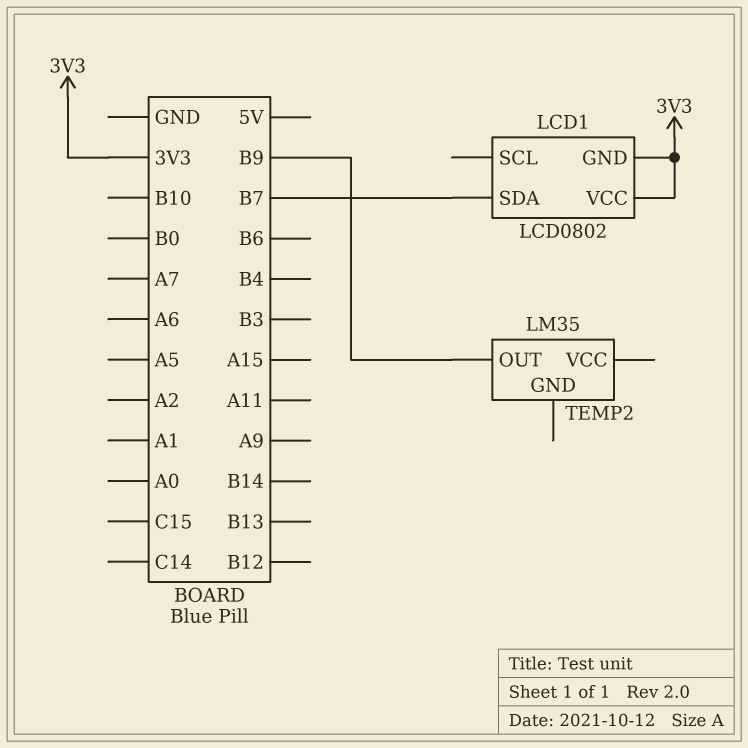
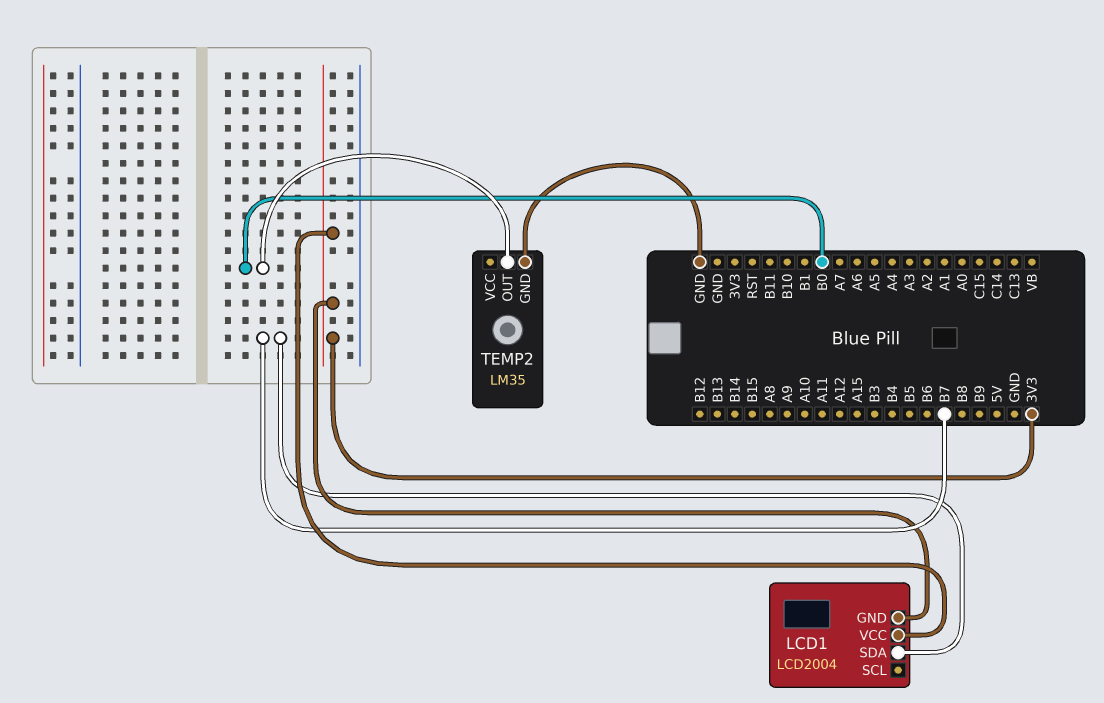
LCD1: LCD0802 -> LCD2004
TEMP2 pin GND: none -> GND
TEMP2 pin OUT: B9 -> B0

